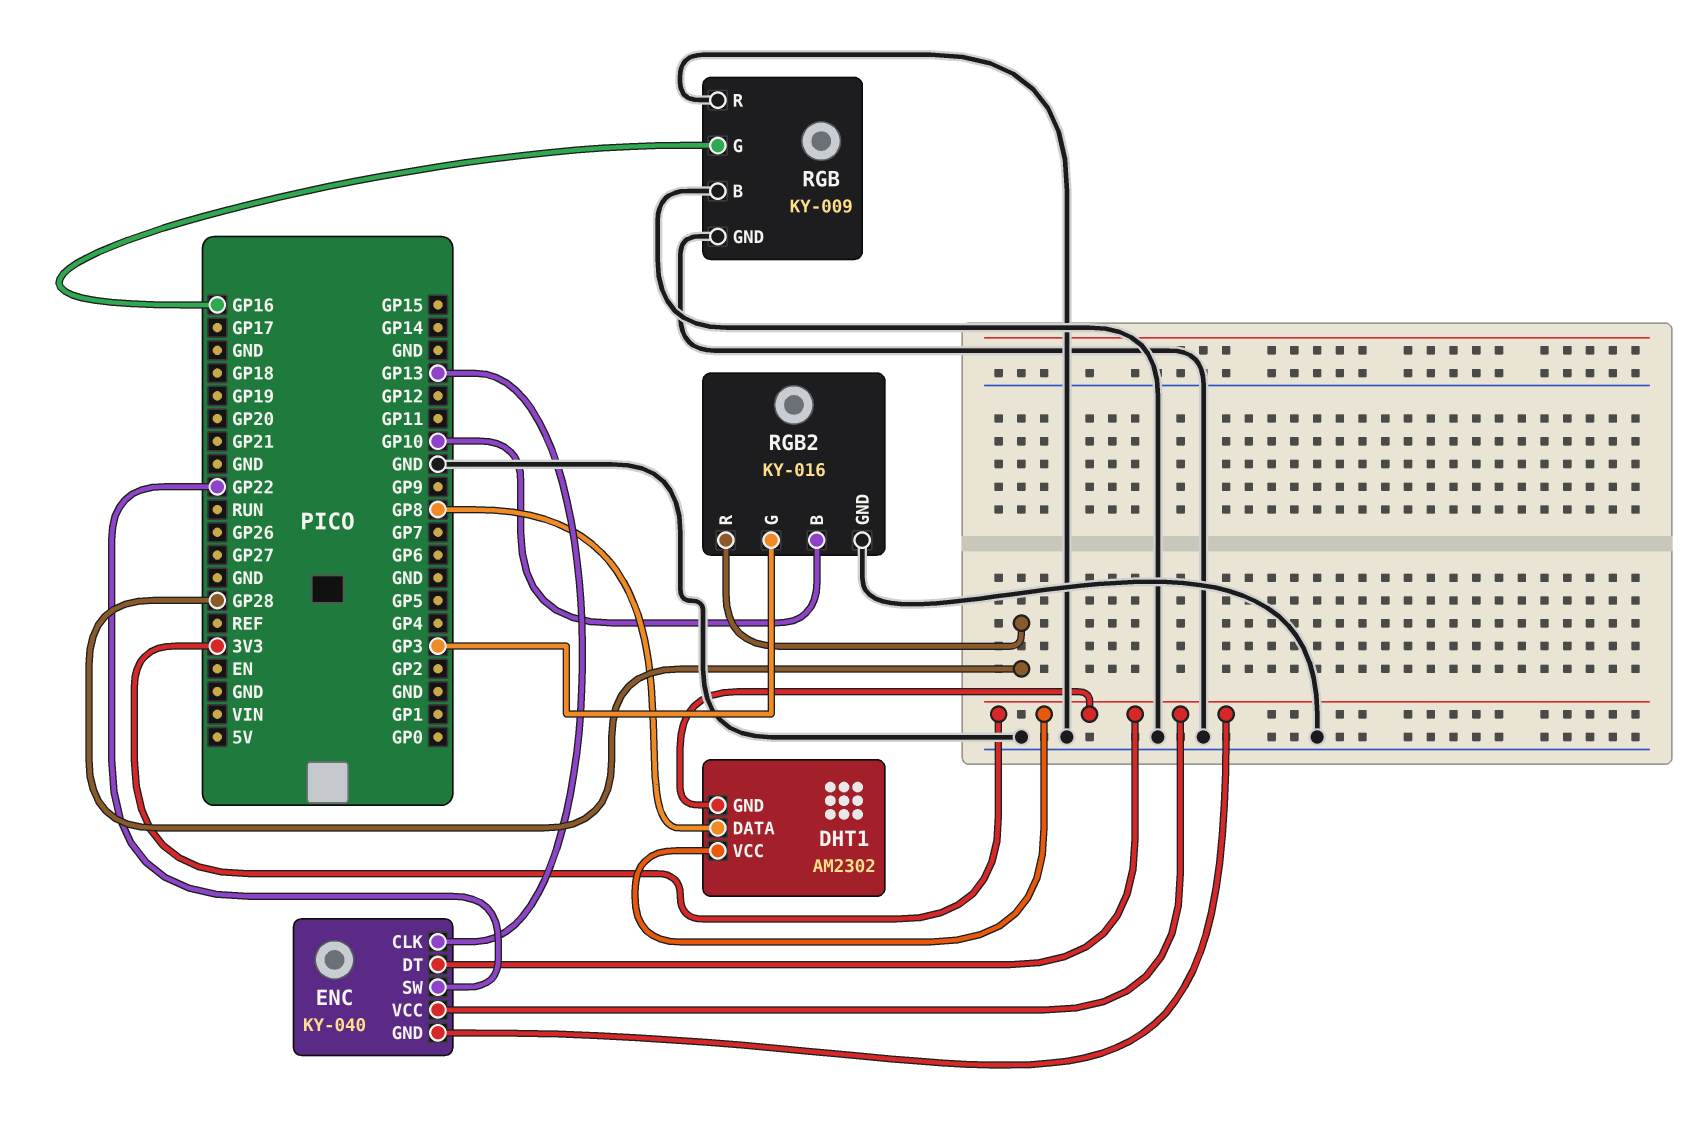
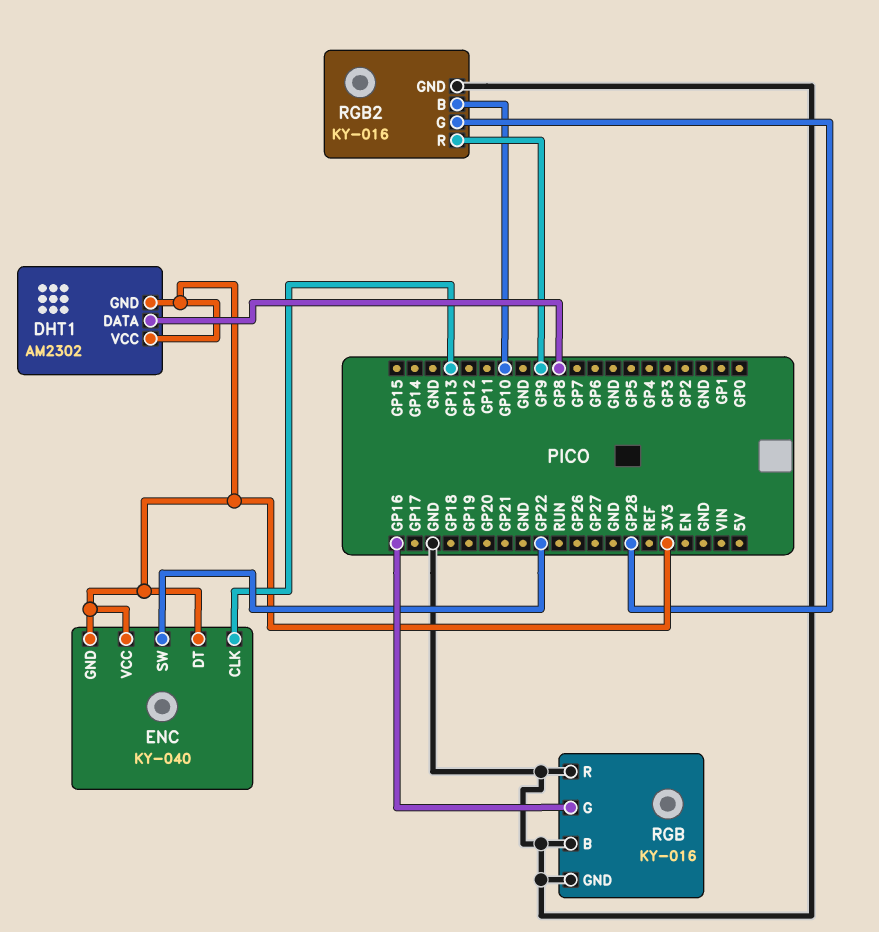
RGB: KY-009 -> KY-016
RGB2 pin G: GP3 -> GP28
RGB2 pin R: GP28 -> GP9

